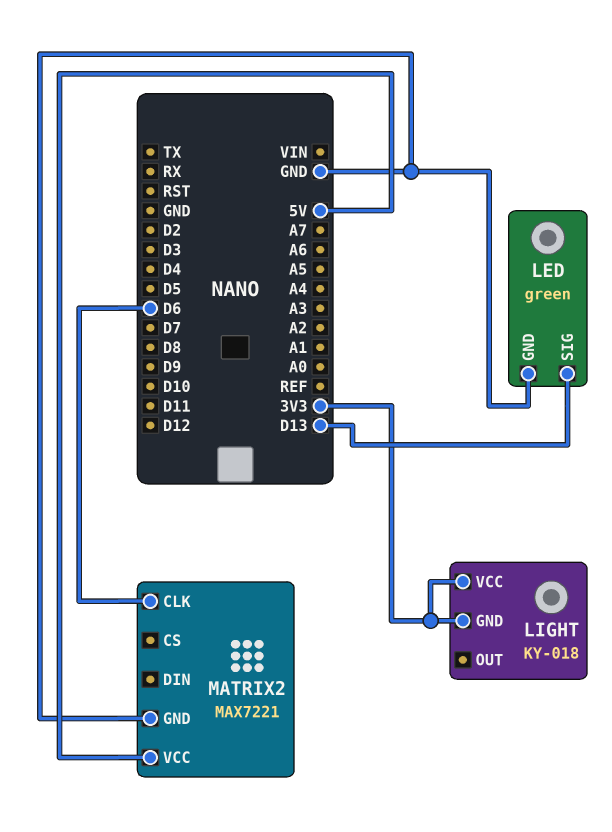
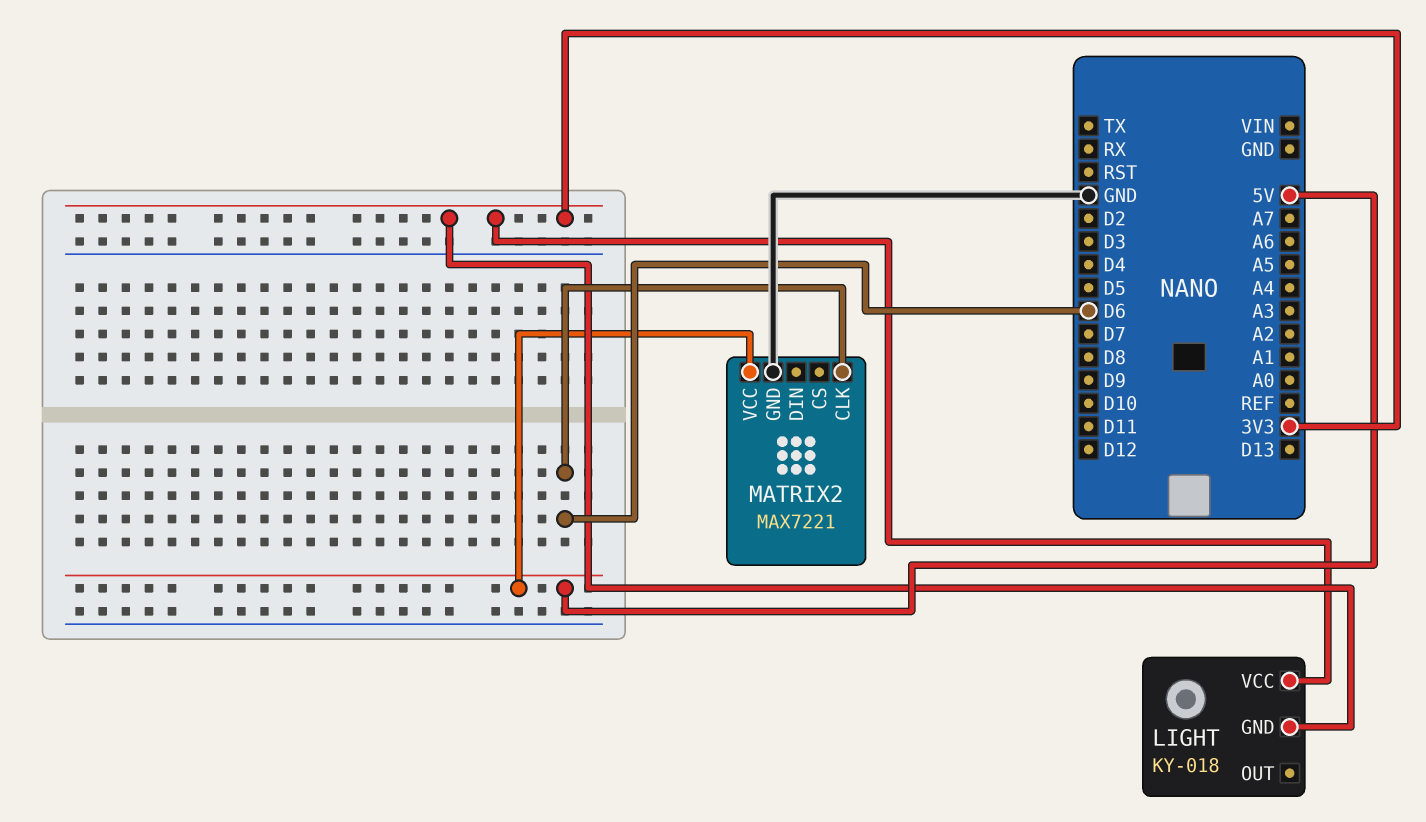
LED: green -> none
LED pin GND: GND -> none
LED pin SIG: D13 -> none

